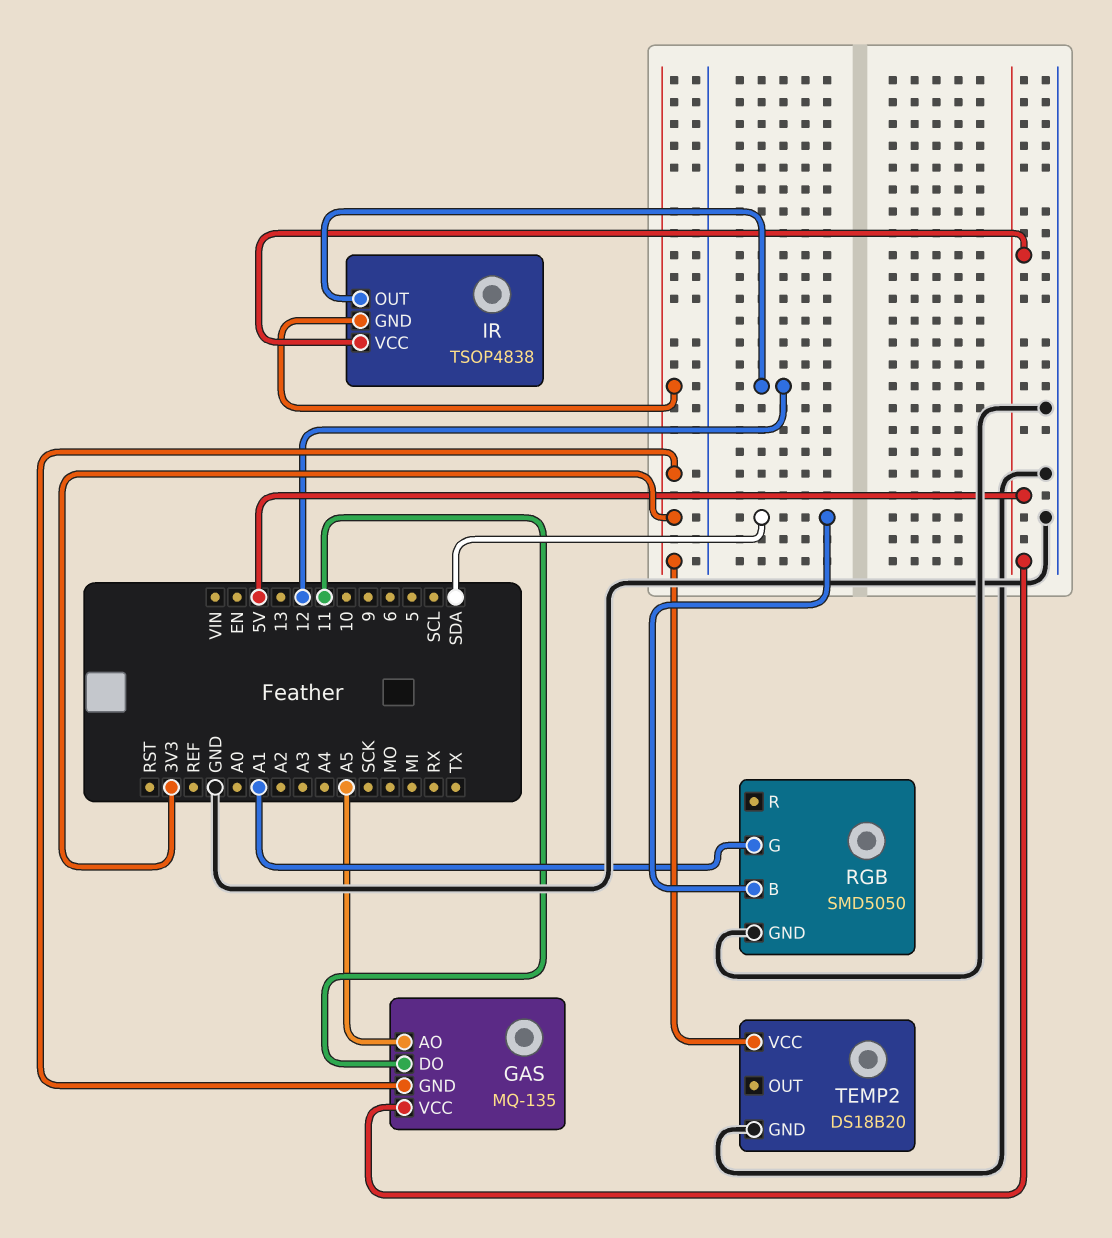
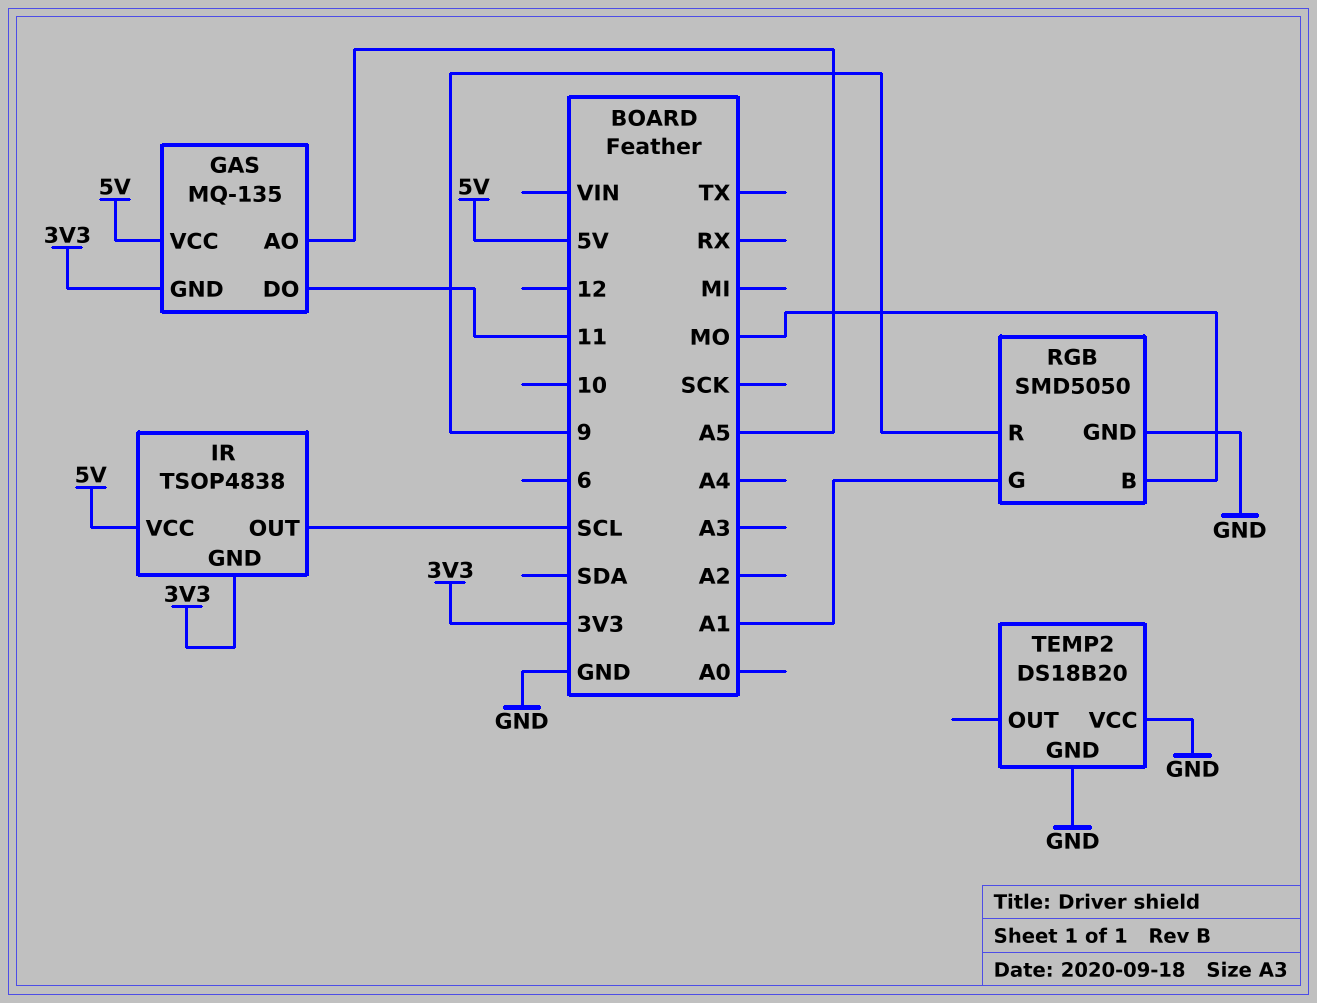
IR pin OUT: 12 -> SCL
RGB pin B: SDA -> MO
RGB pin R: none -> 9
TEMP2 pin VCC: 3V3 -> GND

